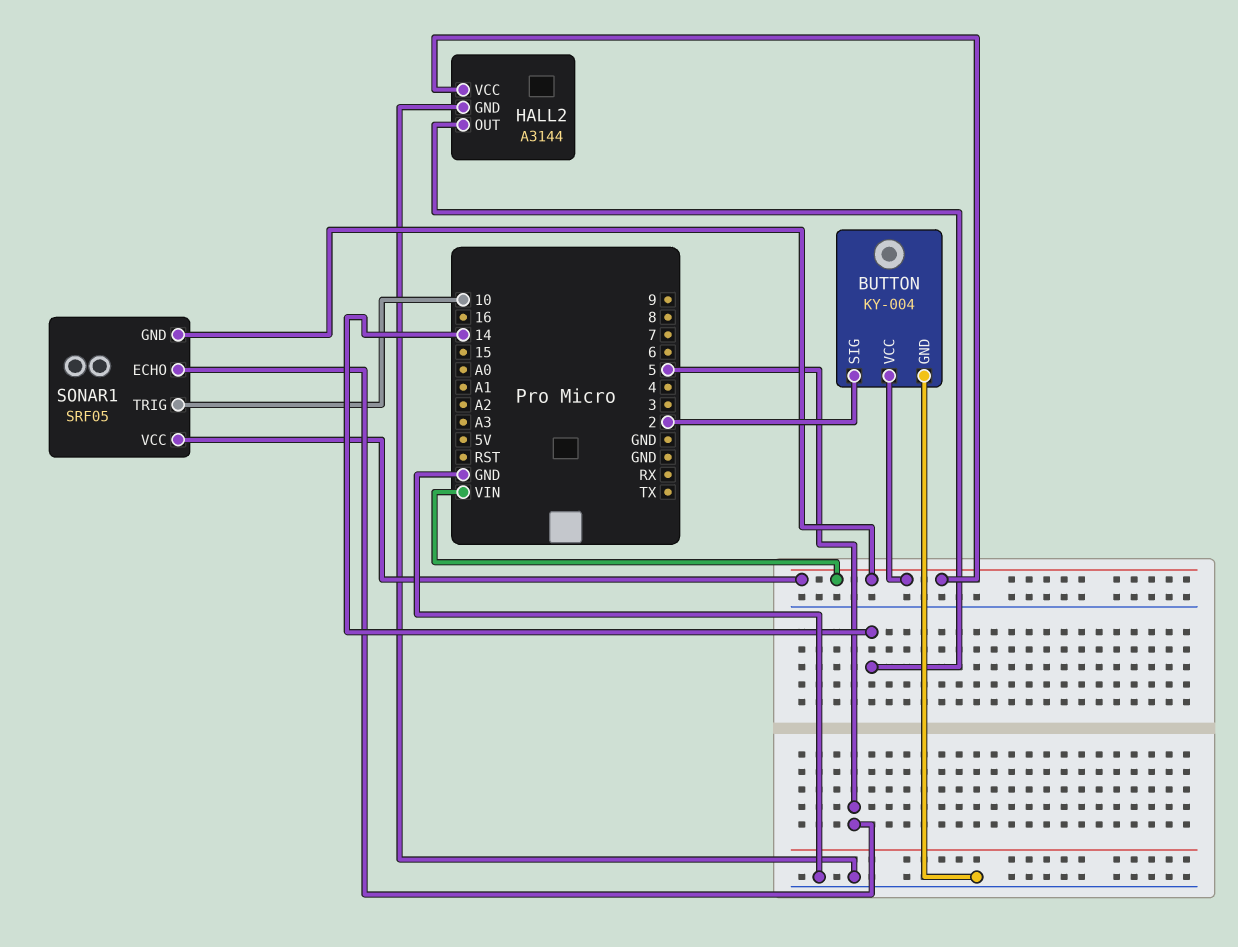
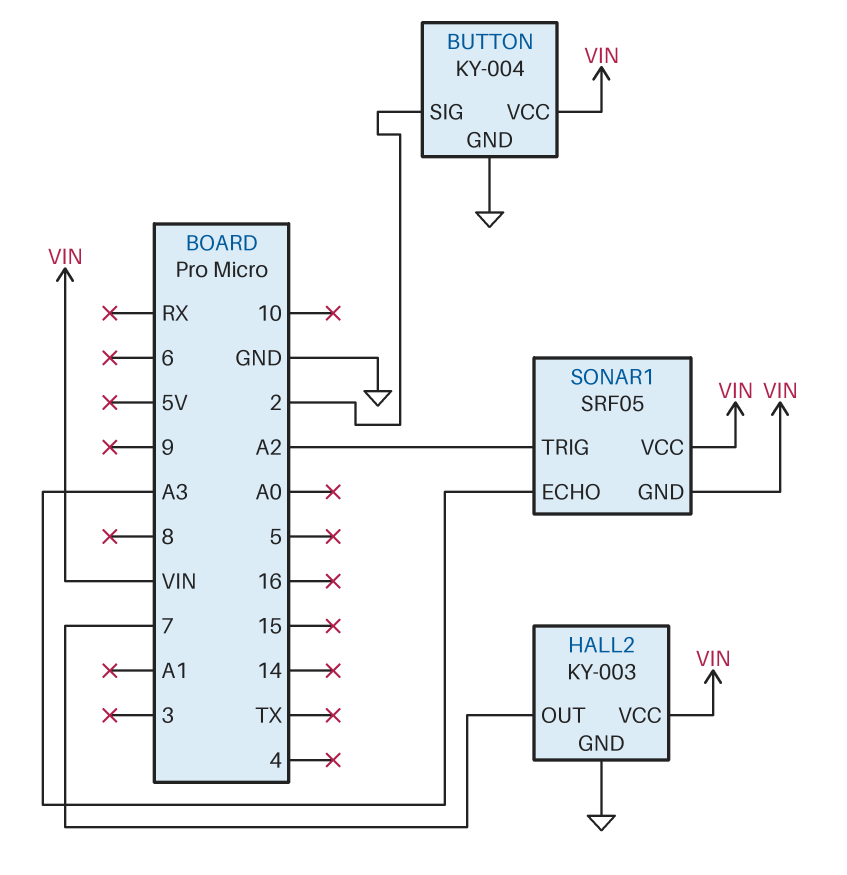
HALL2: A3144 -> KY-003
HALL2 pin OUT: 14 -> 7
SONAR1 pin ECHO: 5 -> A3
SONAR1 pin TRIG: 10 -> A2

